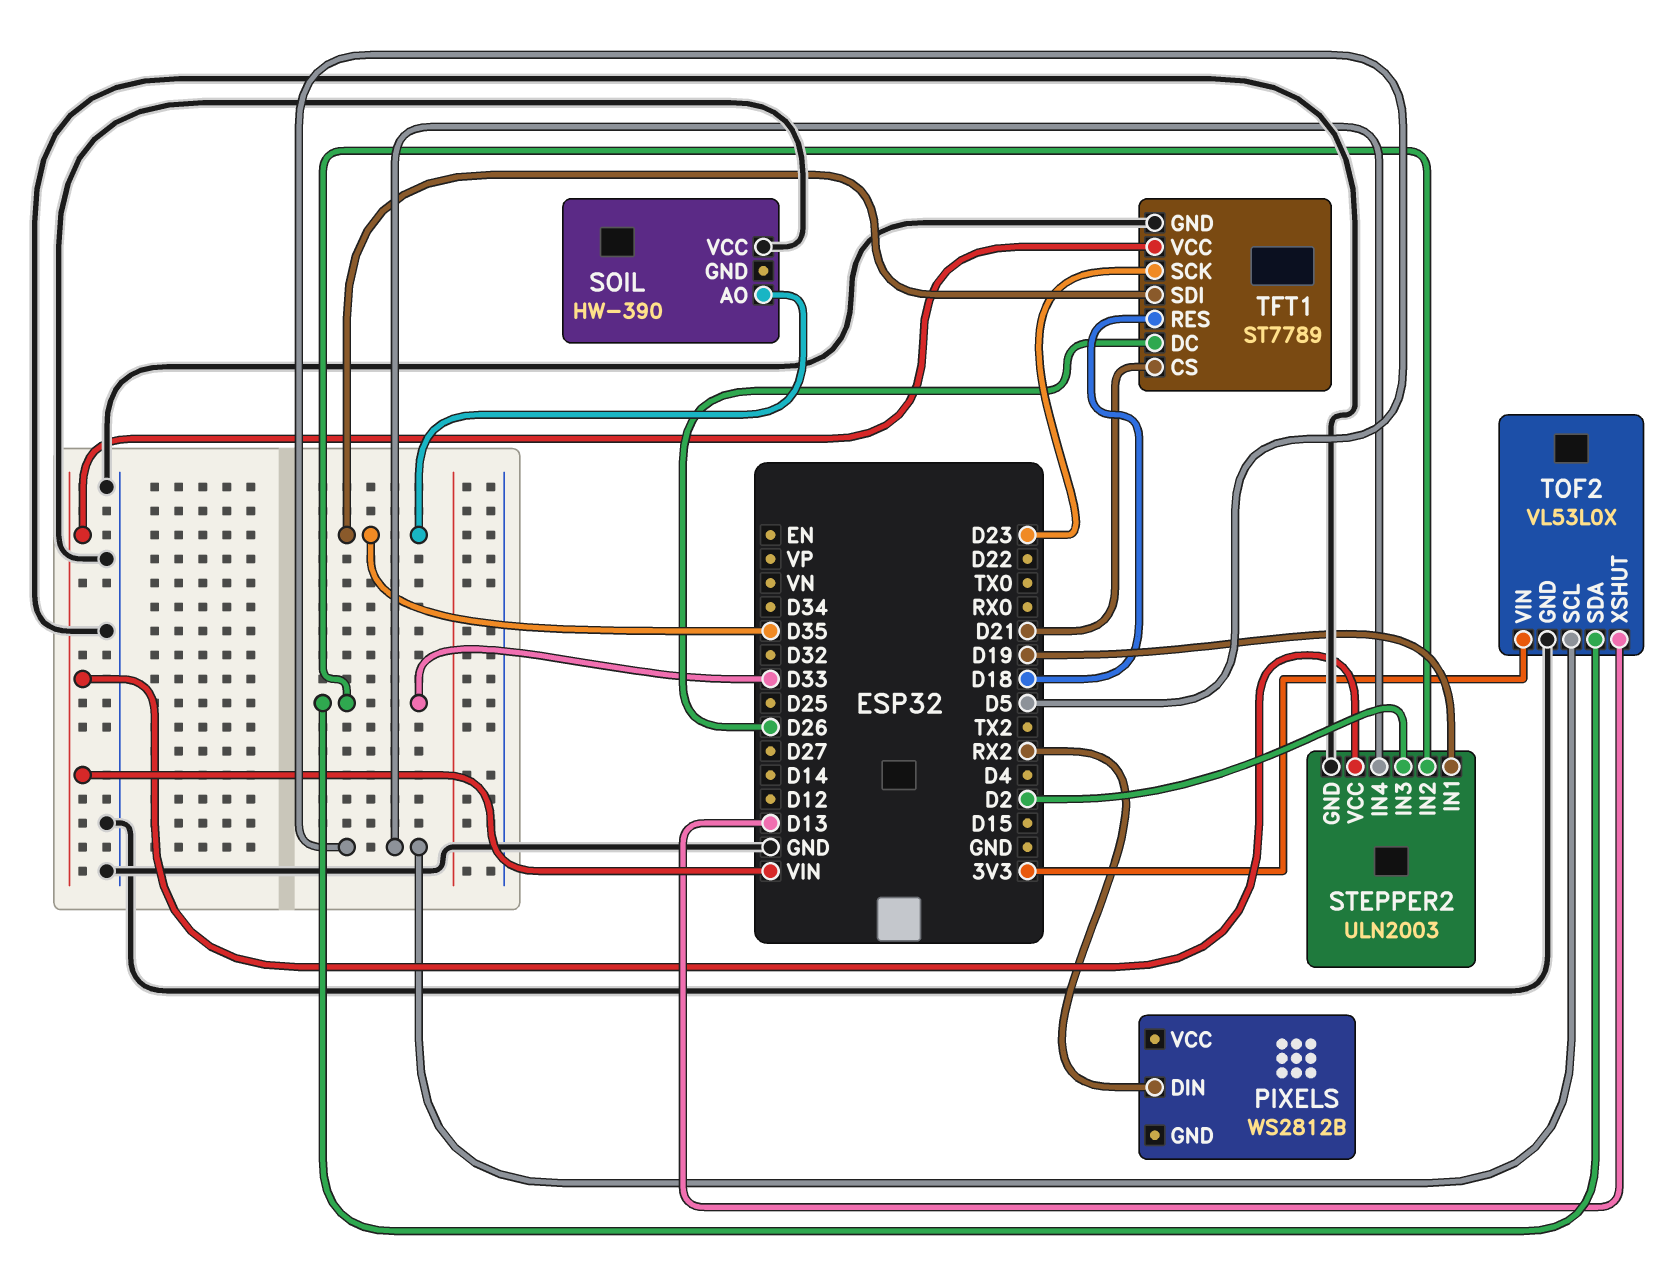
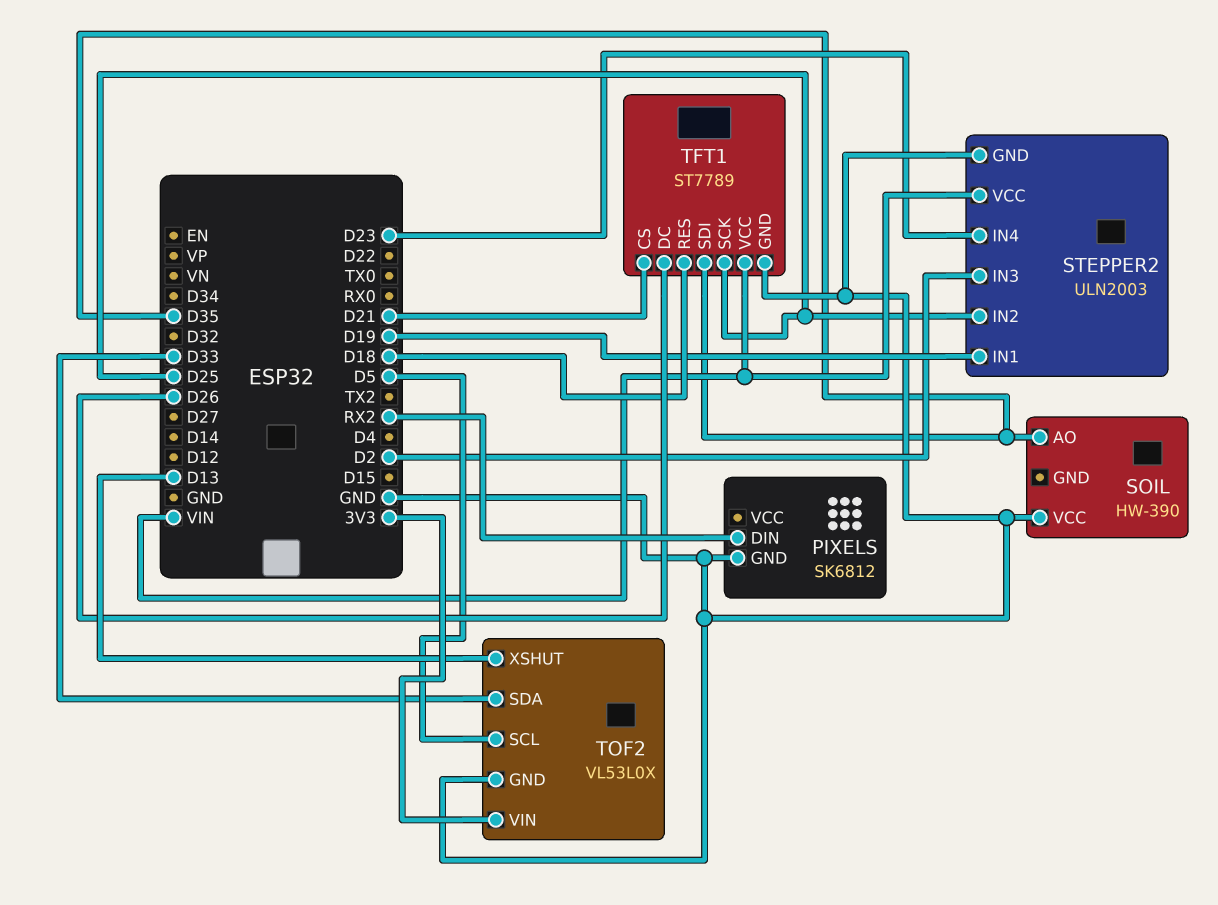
PIXELS: WS2812B -> SK6812
PIXELS pin GND: none -> GND
STEPPER2 pin IN2: D33 -> D25
STEPPER2 pin IN4: D5 -> D23
TFT1 pin SCK: D23 -> D25

